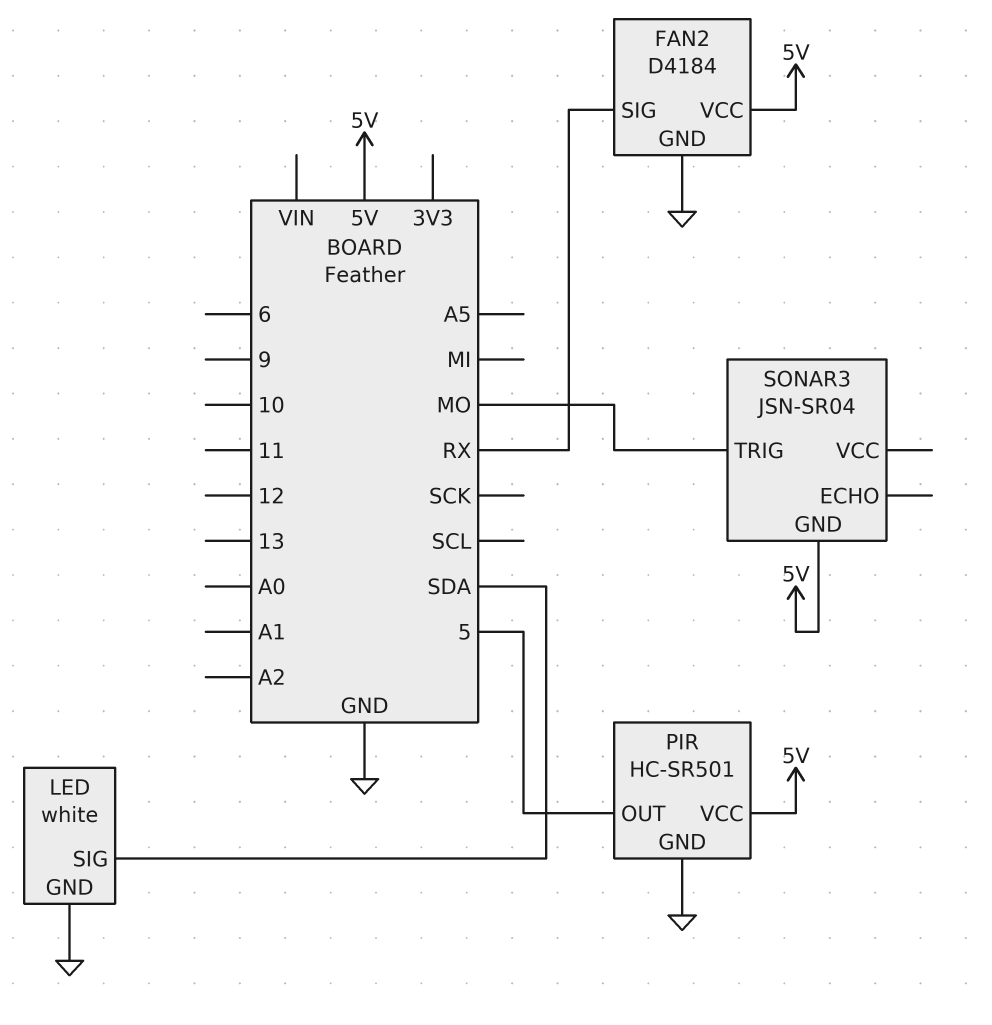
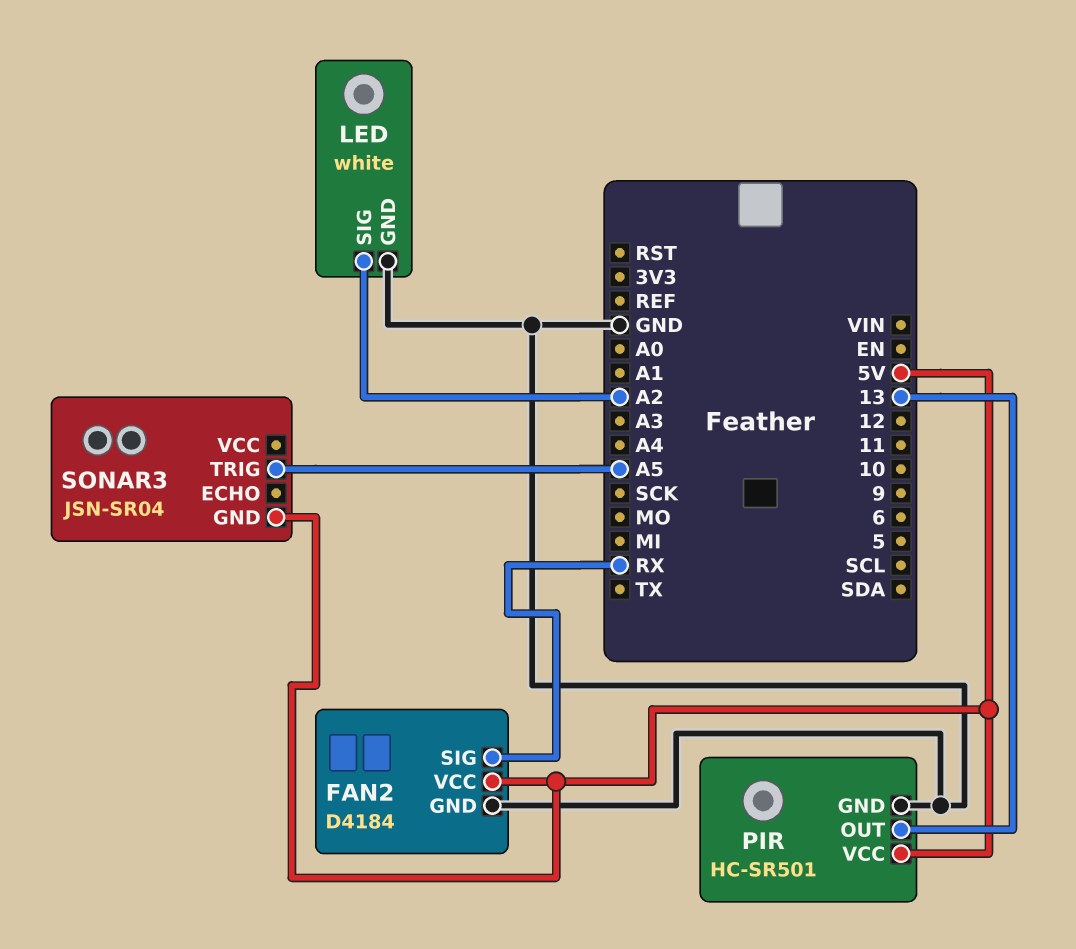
LED pin SIG: SDA -> A2
PIR pin OUT: 5 -> 13
SONAR3 pin TRIG: MO -> A5

